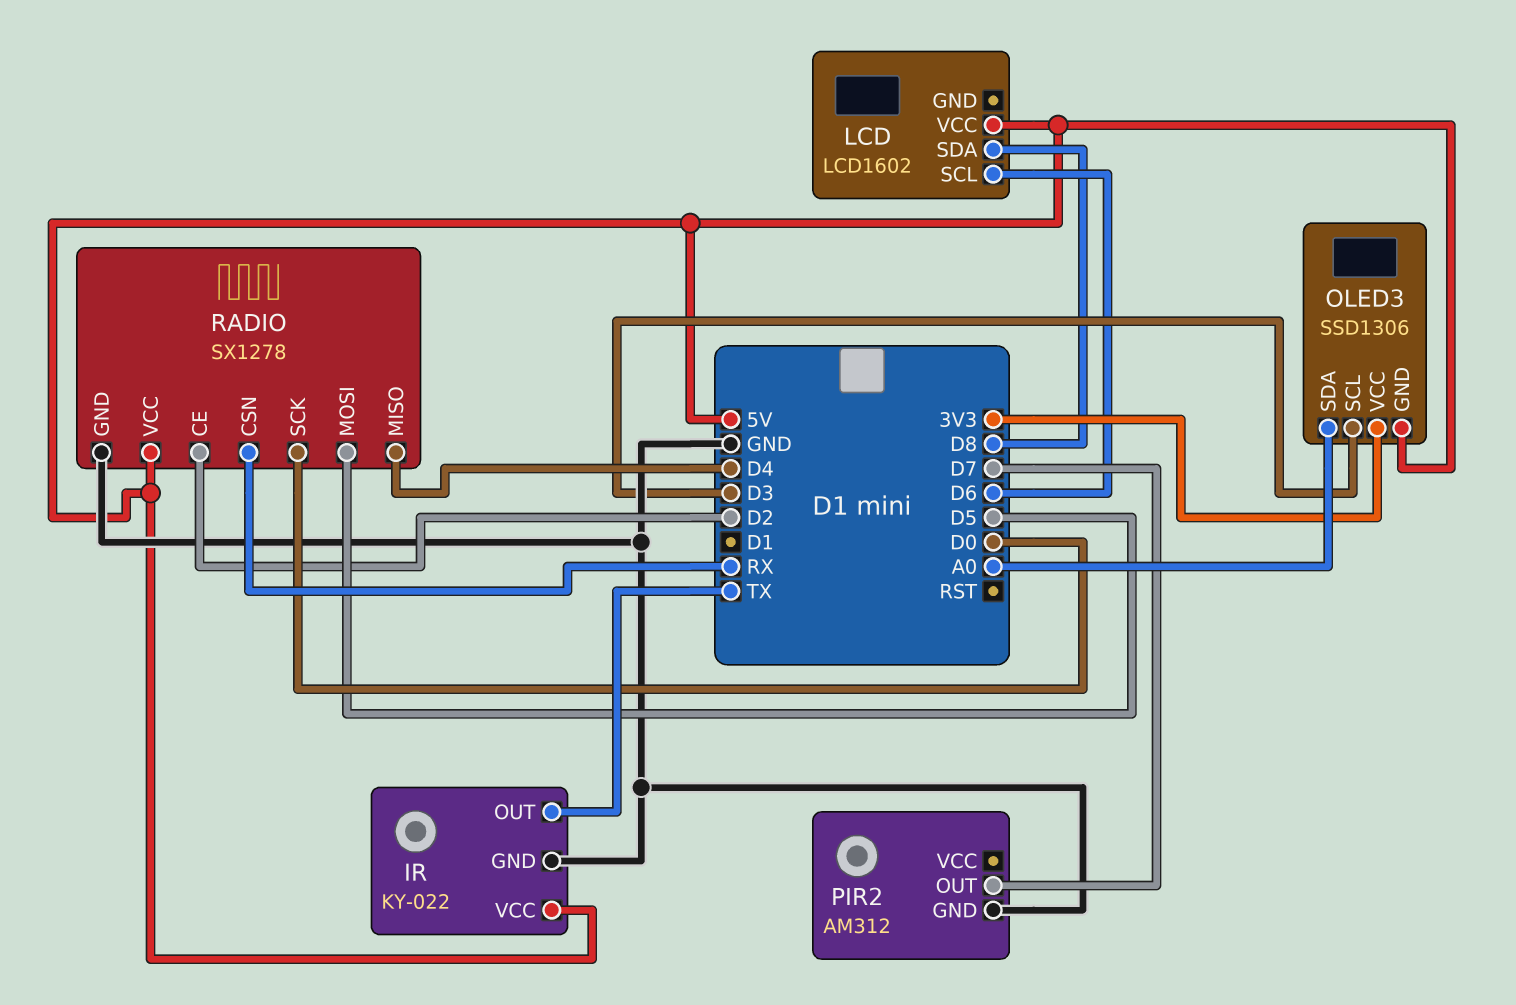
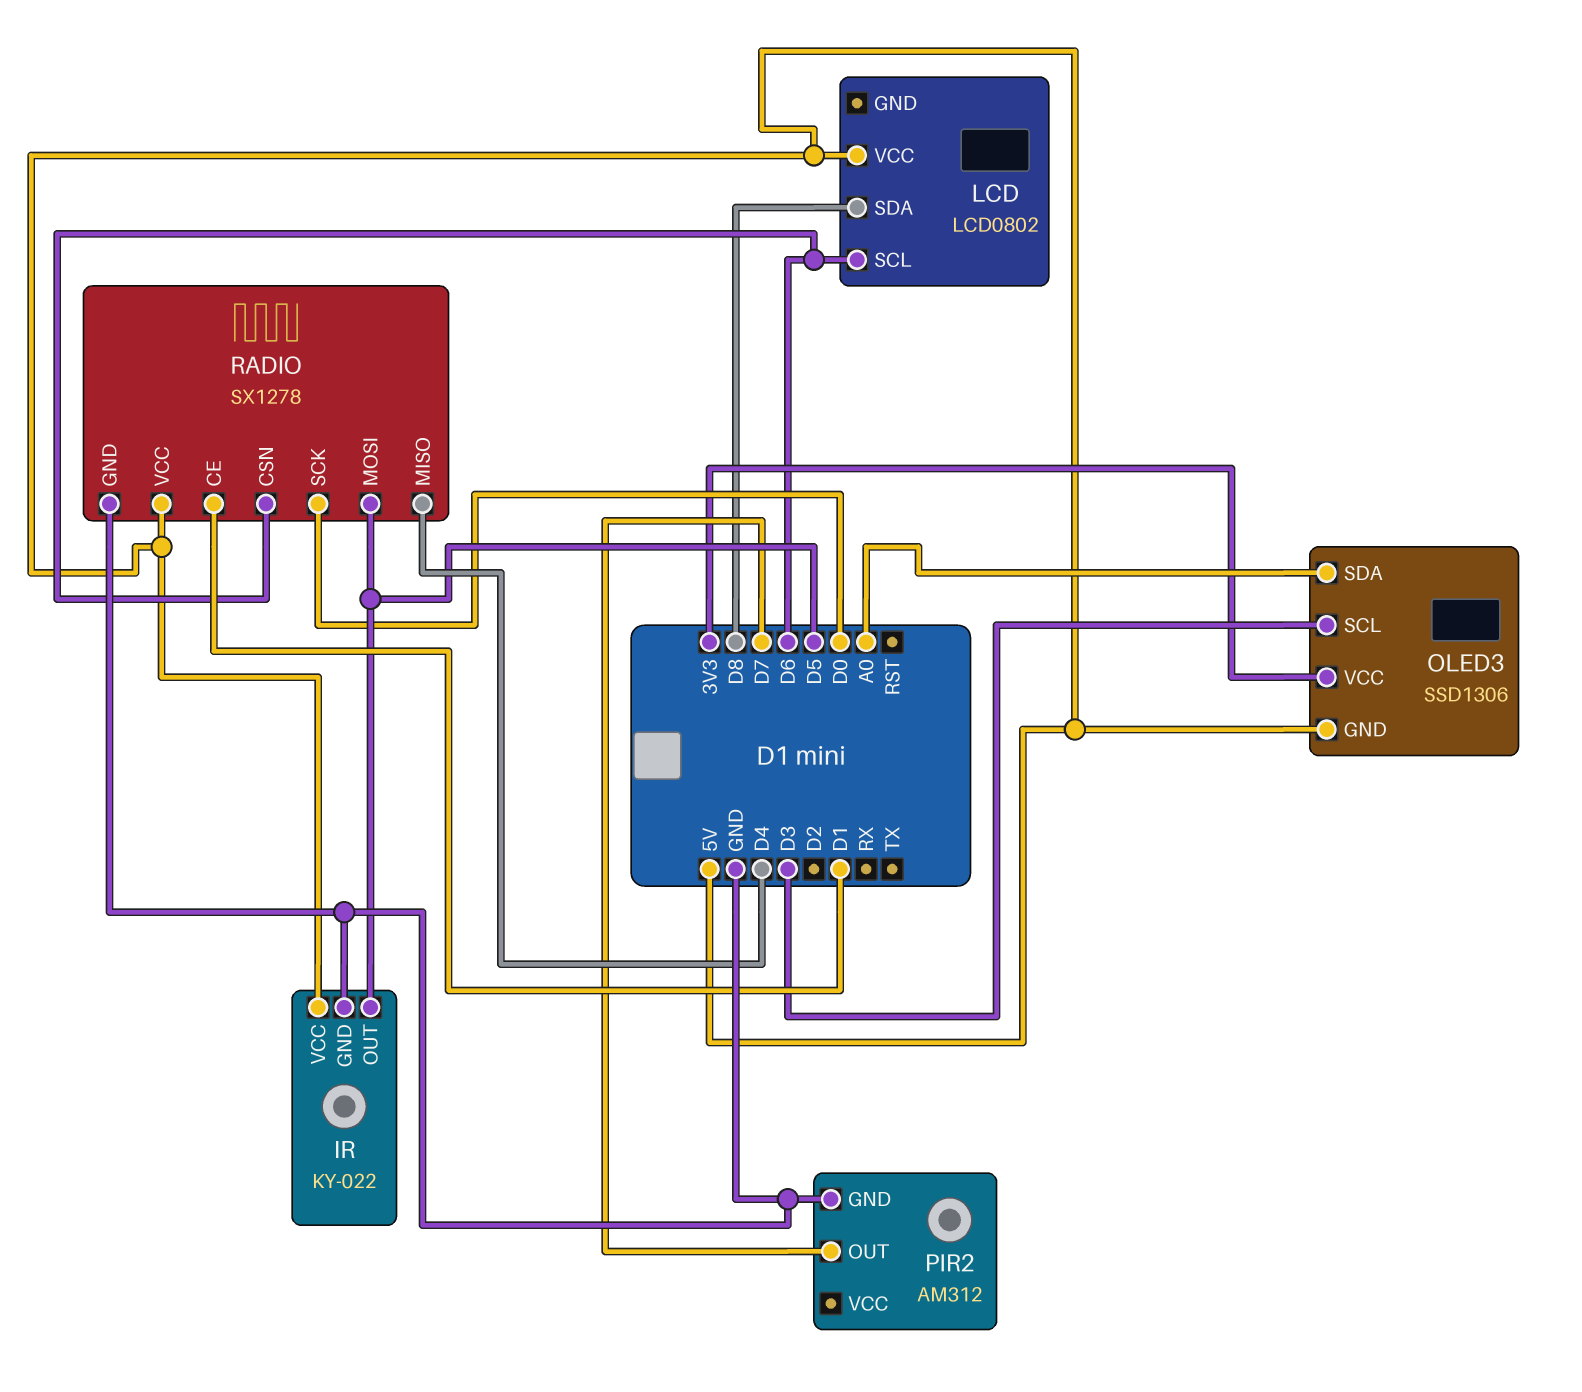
IR pin OUT: TX -> D5
LCD: LCD1602 -> LCD0802
RADIO pin CE: D2 -> D1
RADIO pin CSN: RX -> D6

